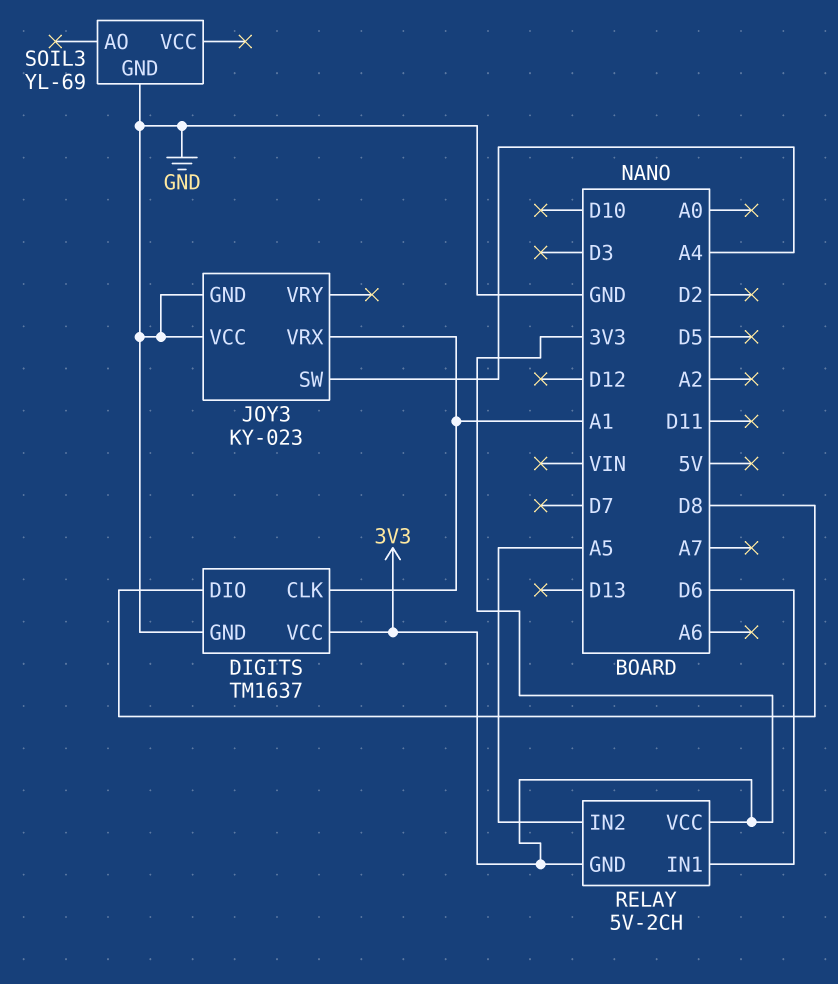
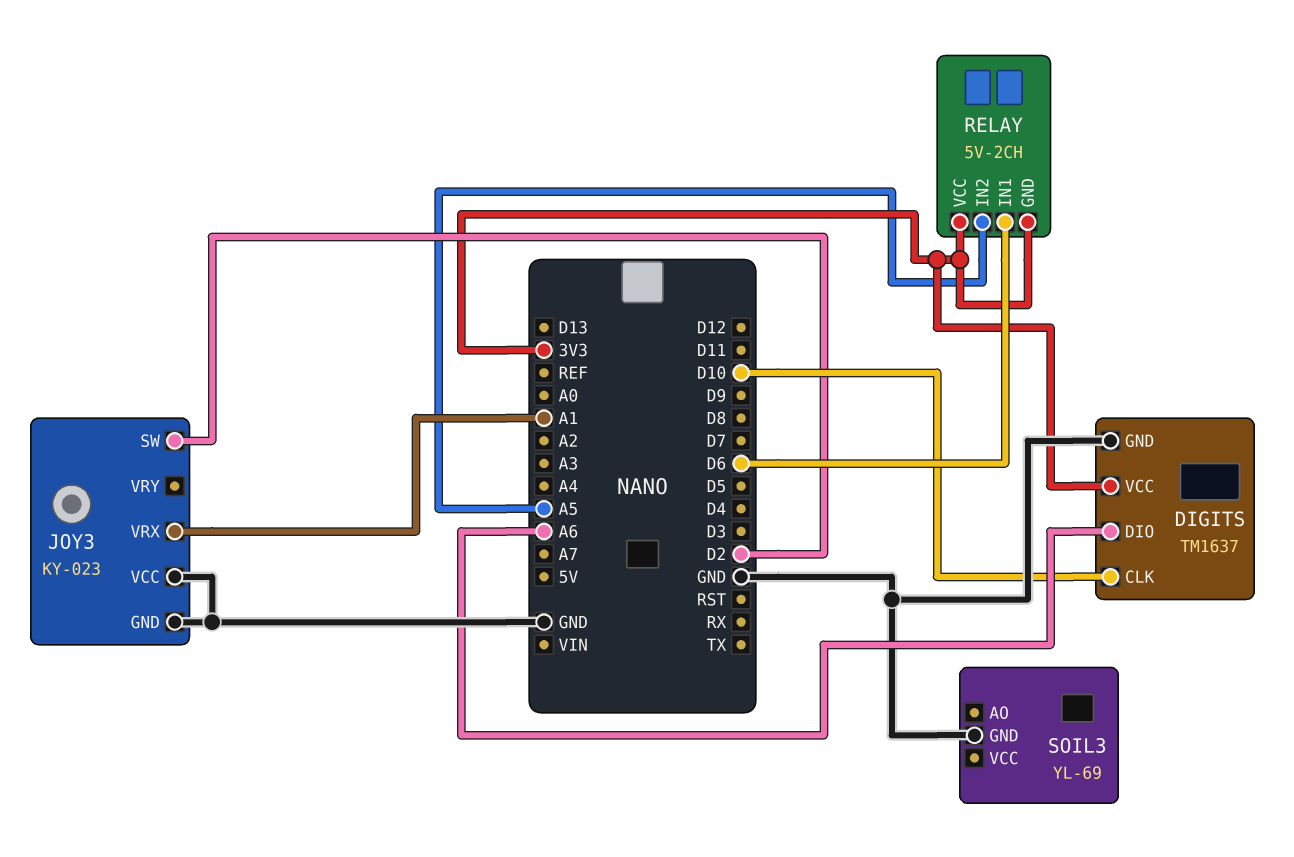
DIGITS pin CLK: A1 -> D10
DIGITS pin DIO: D8 -> A6
JOY3 pin SW: A4 -> D2

